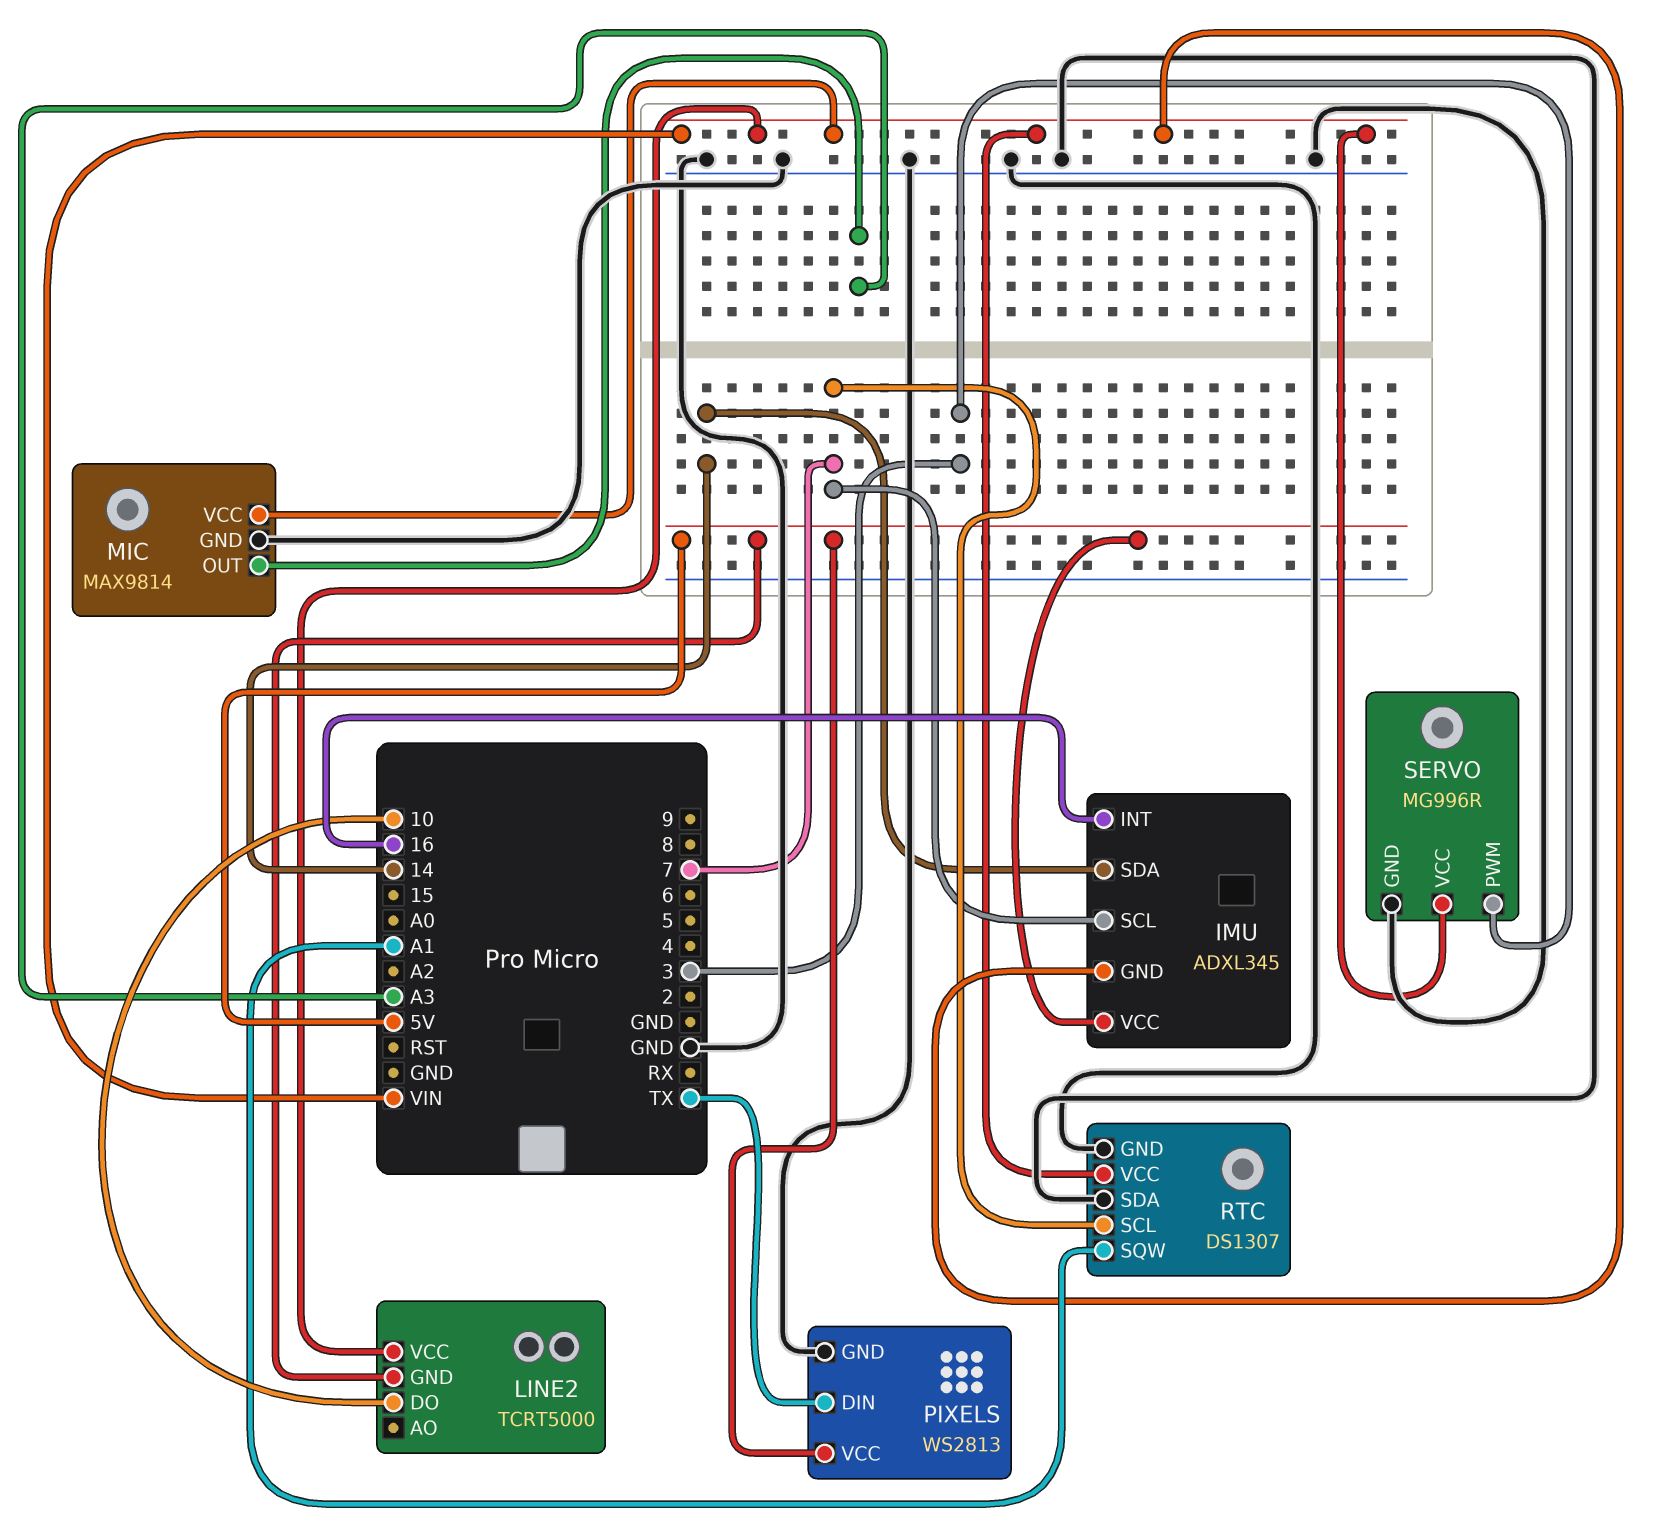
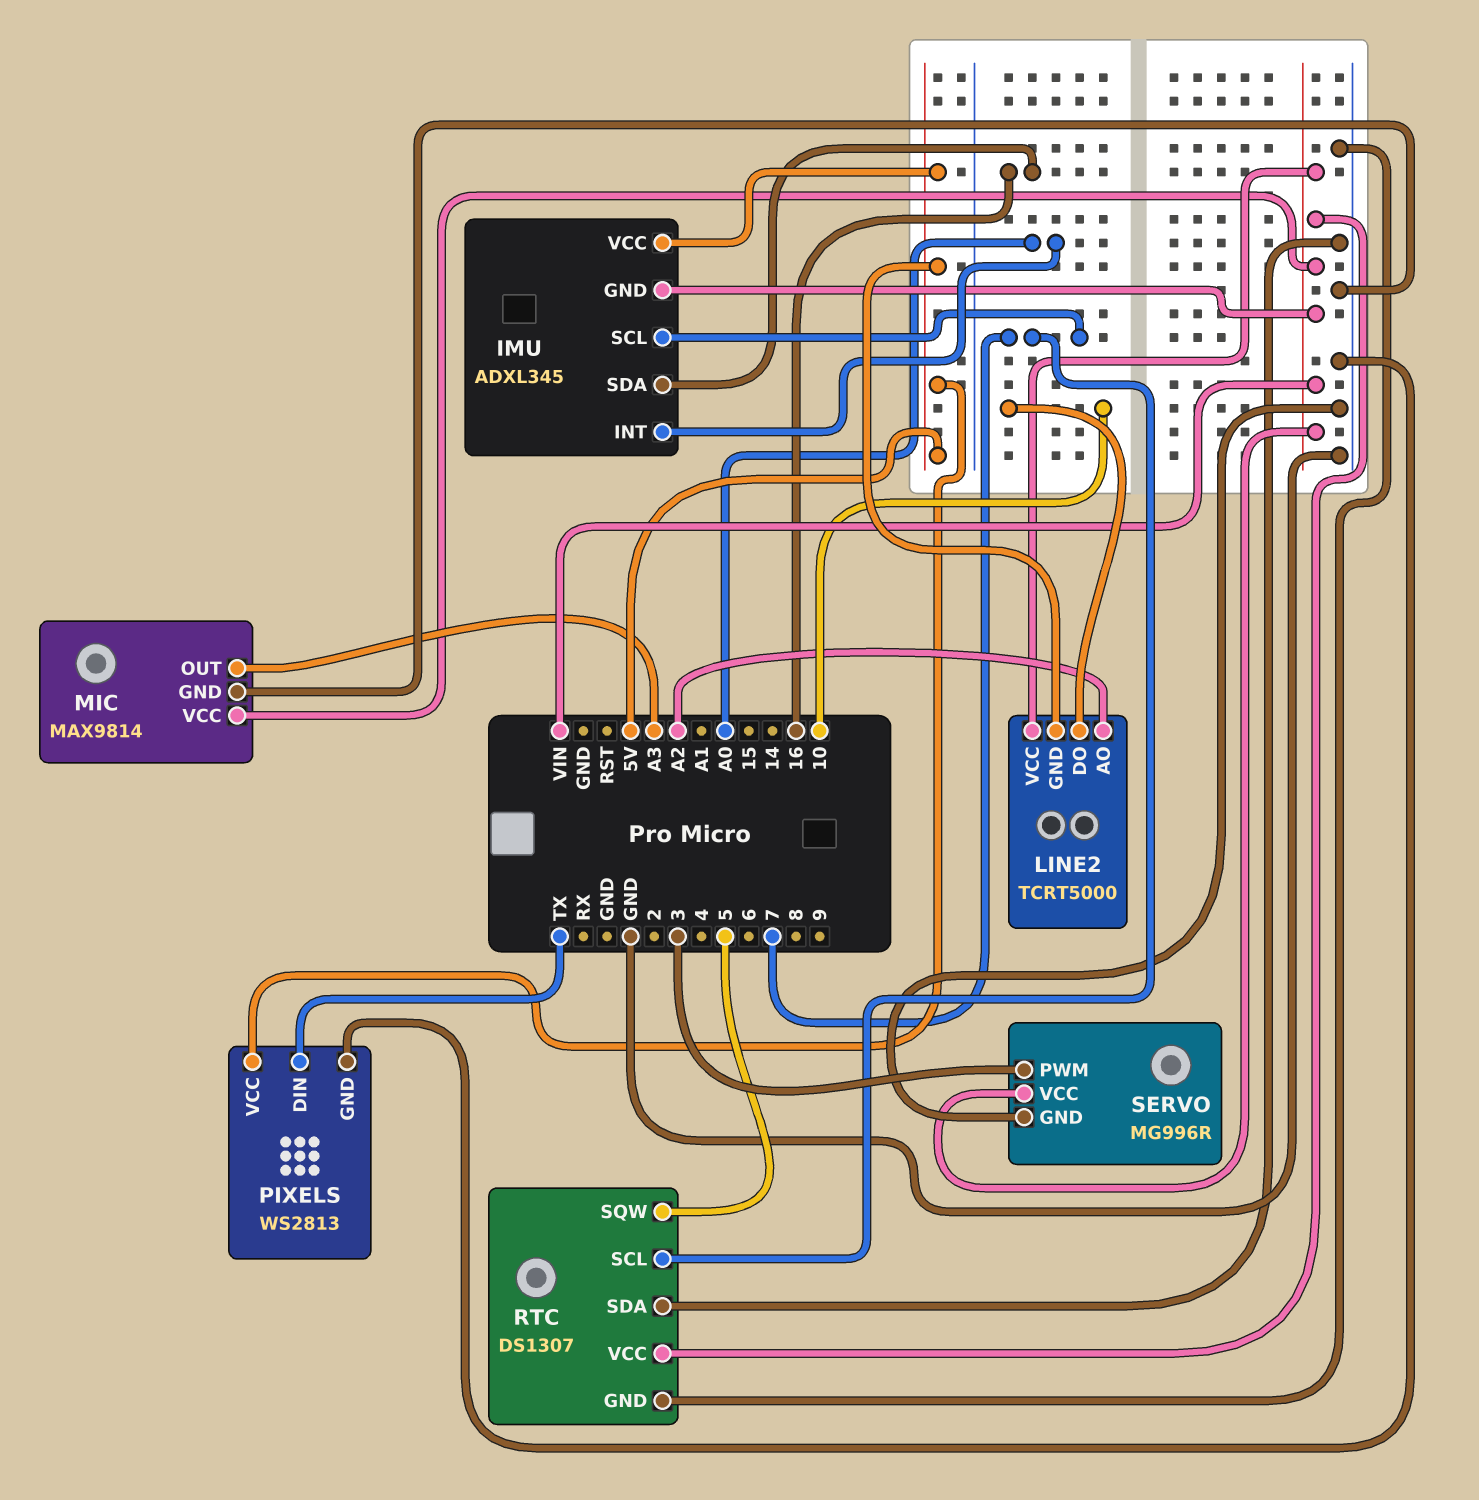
IMU pin INT: 16 -> A0
IMU pin SDA: 14 -> 16
LINE2 pin AO: none -> A2
RTC pin SQW: A1 -> 5

